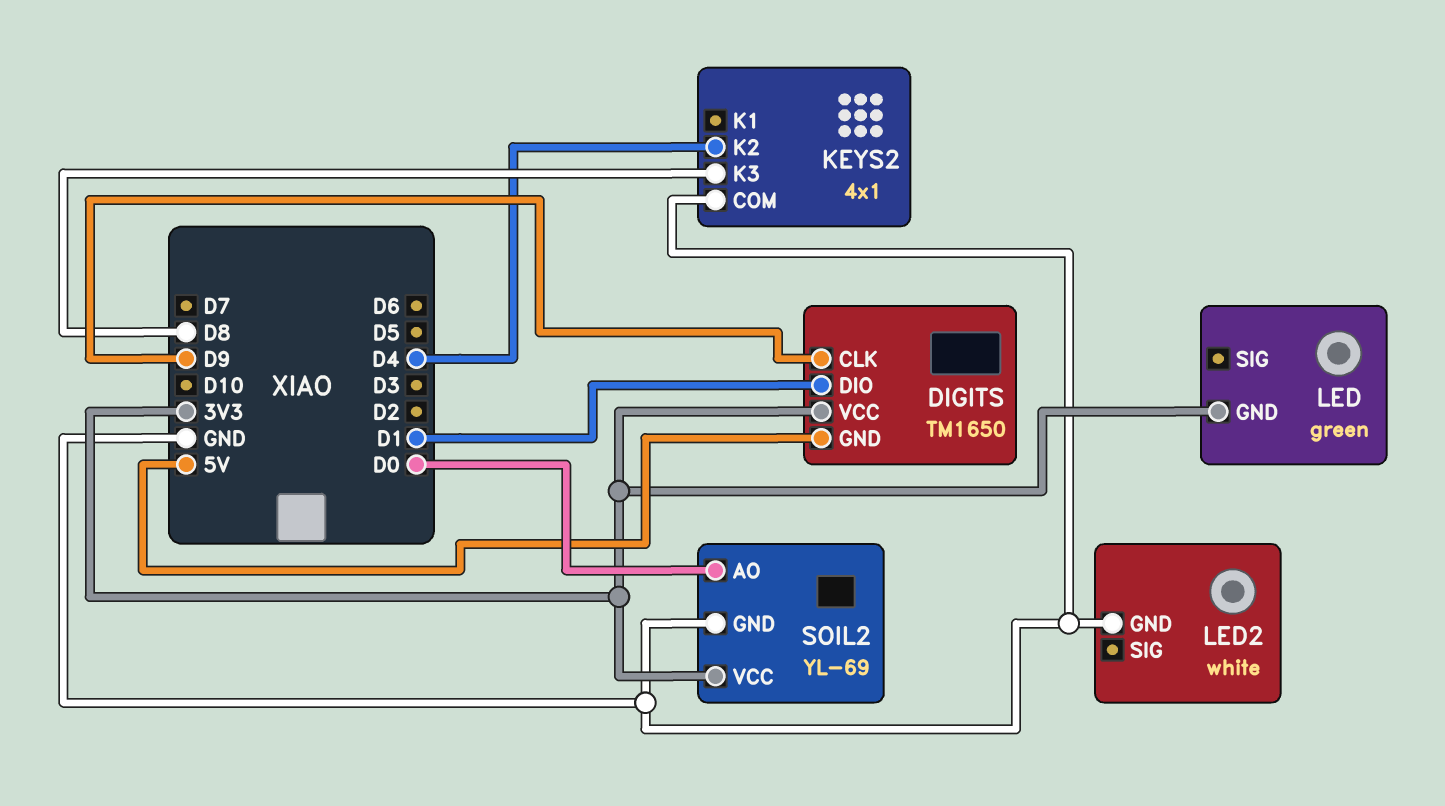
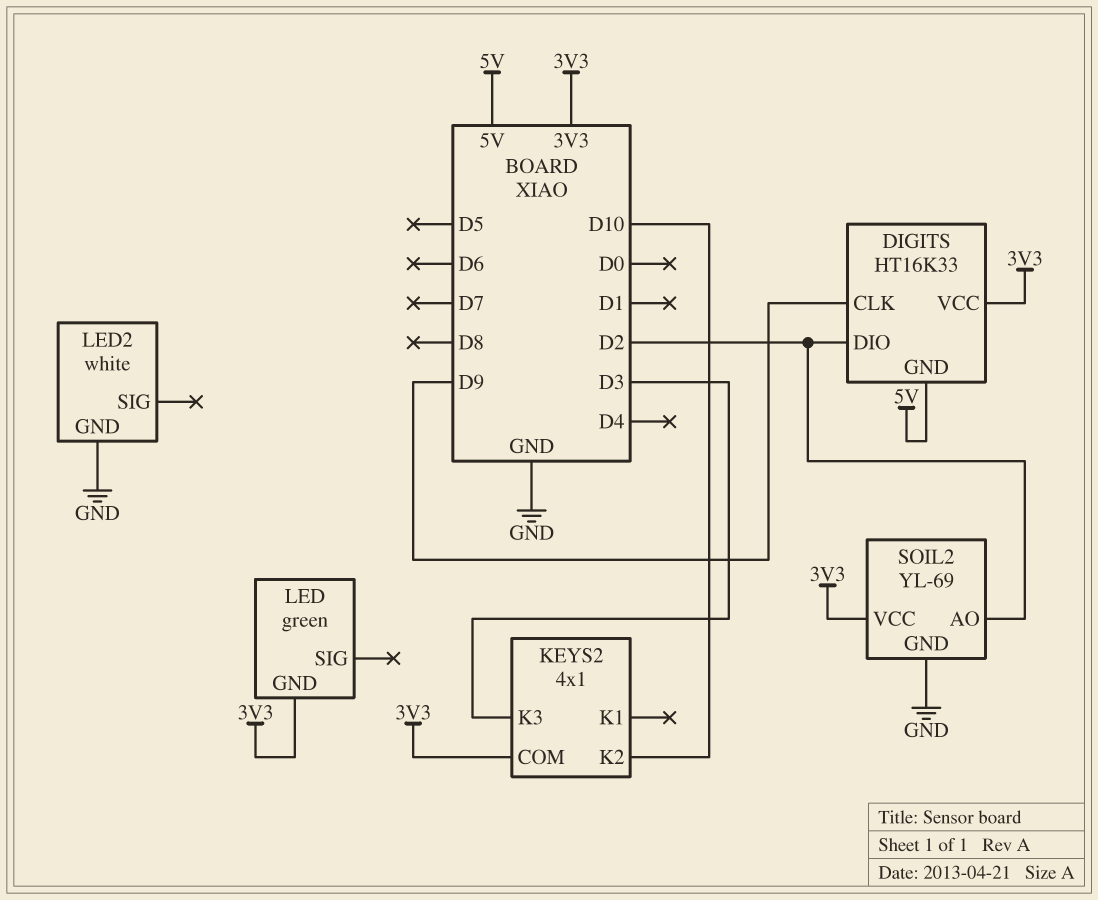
DIGITS: TM1650 -> HT16K33
DIGITS pin DIO: D1 -> D2
KEYS2 pin COM: GND -> 3V3
KEYS2 pin K2: D4 -> D10
KEYS2 pin K3: D8 -> D3
SOIL2 pin AO: D0 -> D2

